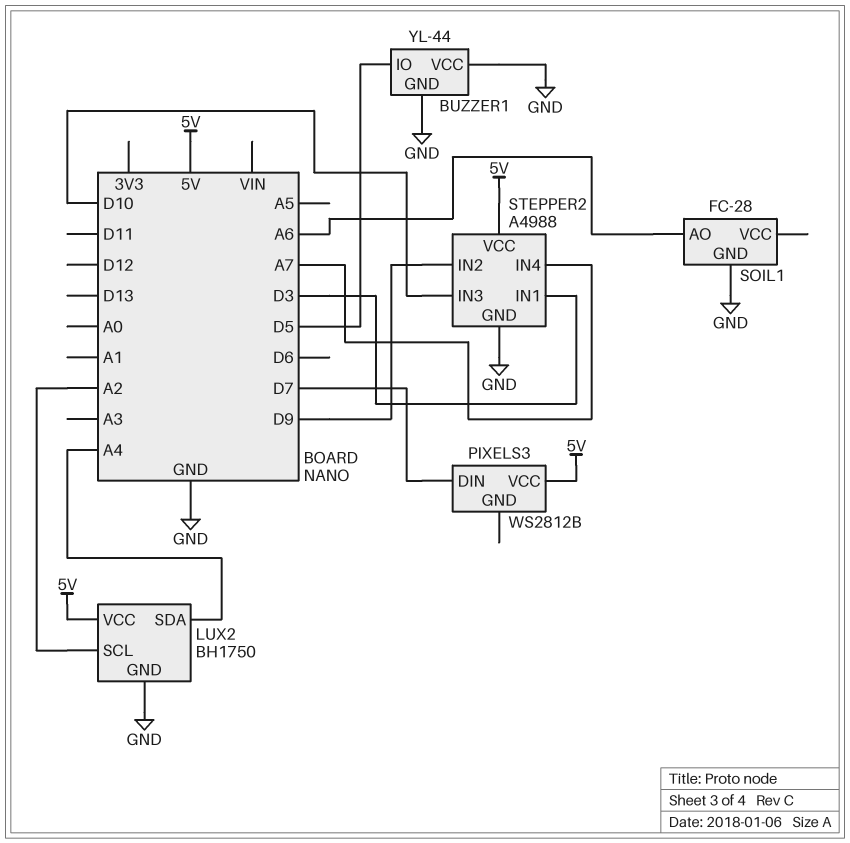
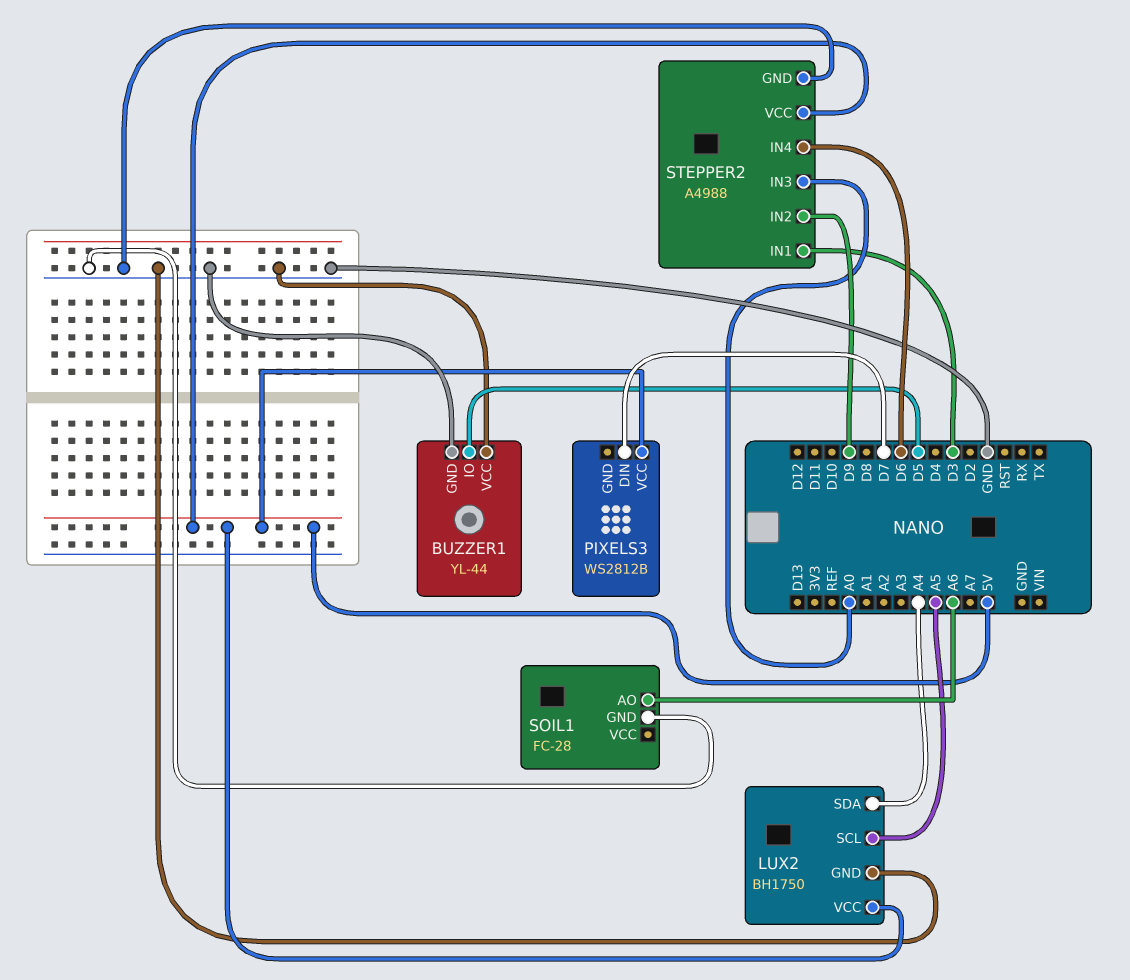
LUX2 pin SCL: A2 -> A5
STEPPER2 pin IN3: D10 -> A0
STEPPER2 pin IN4: A7 -> D6

